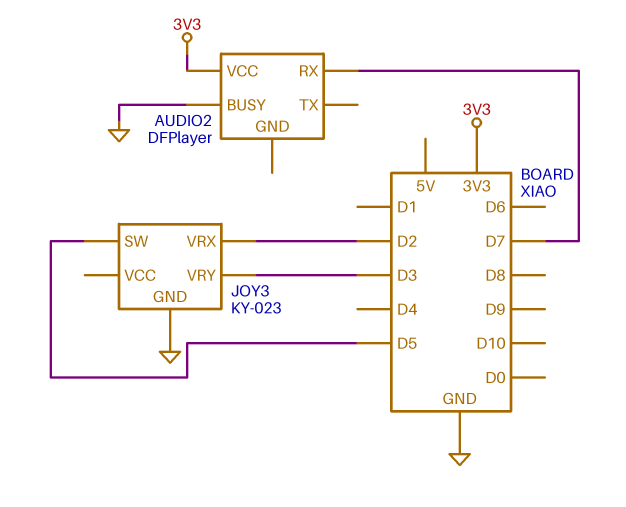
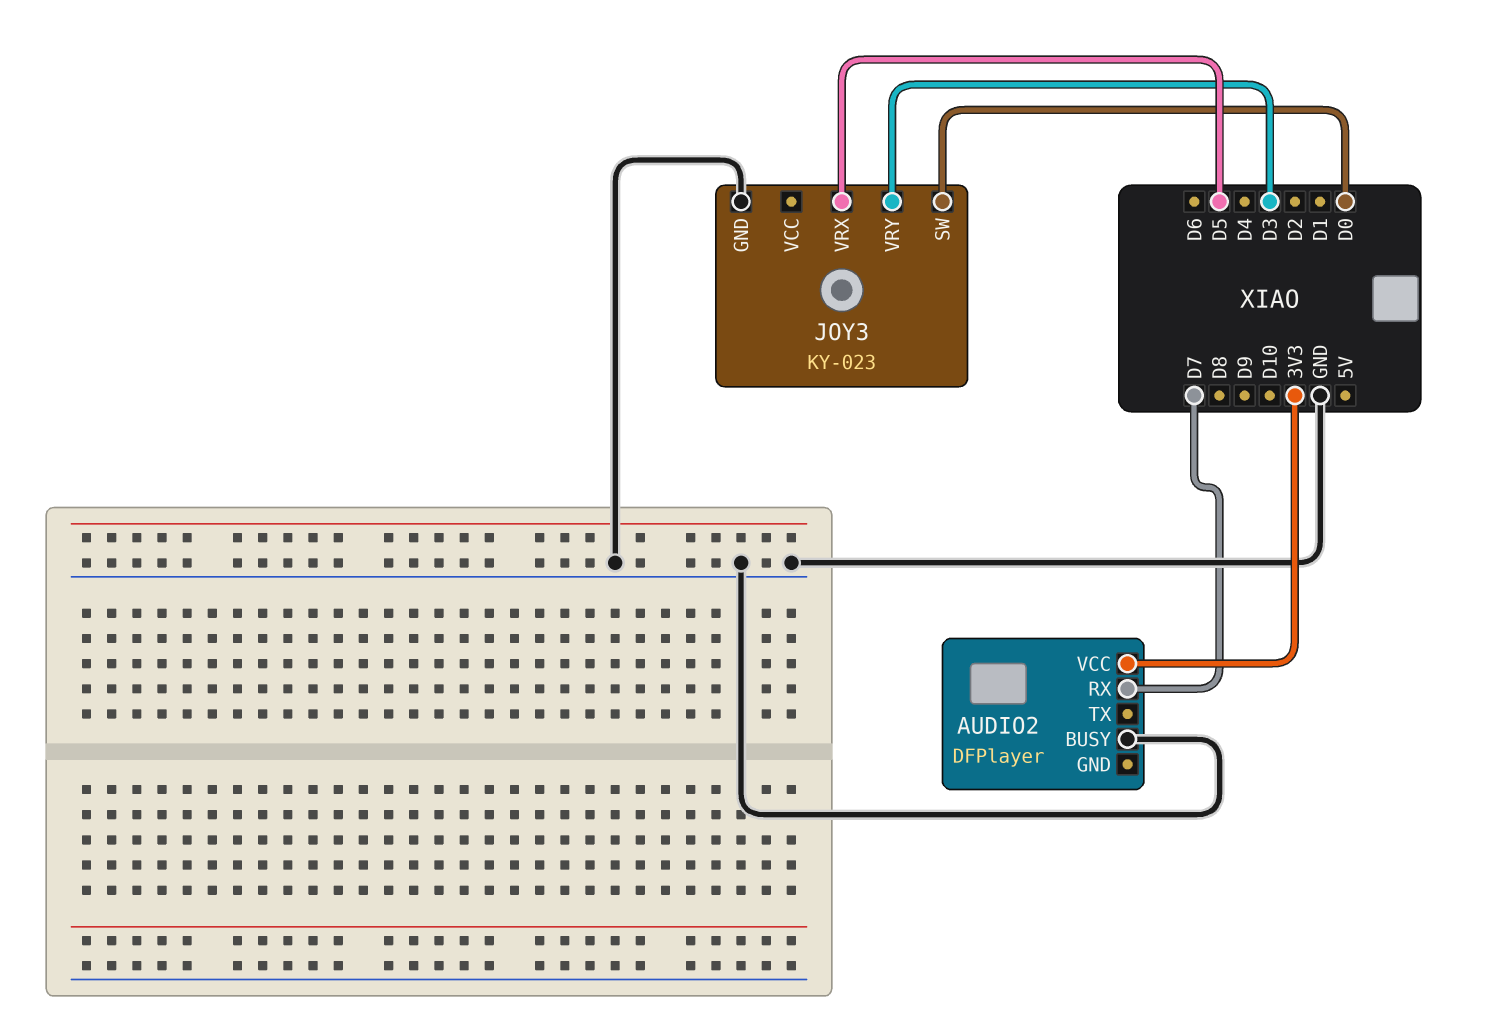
JOY3 pin SW: D5 -> D0
JOY3 pin VRX: D2 -> D5

